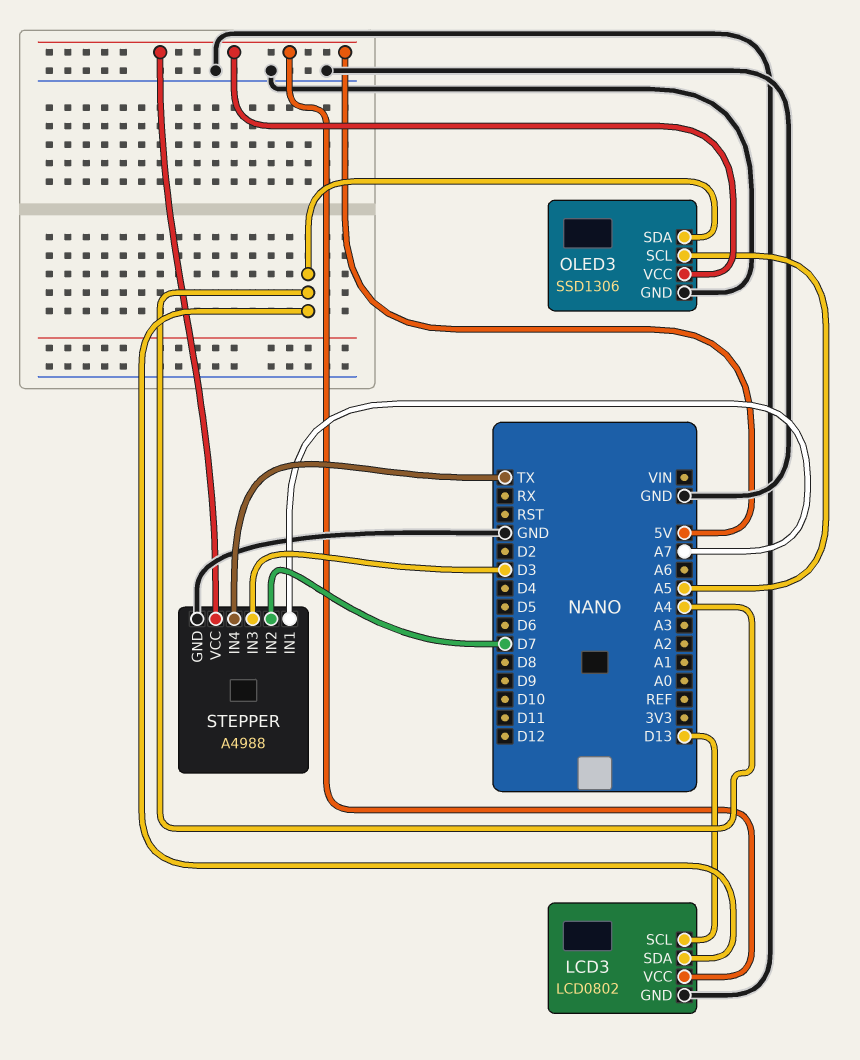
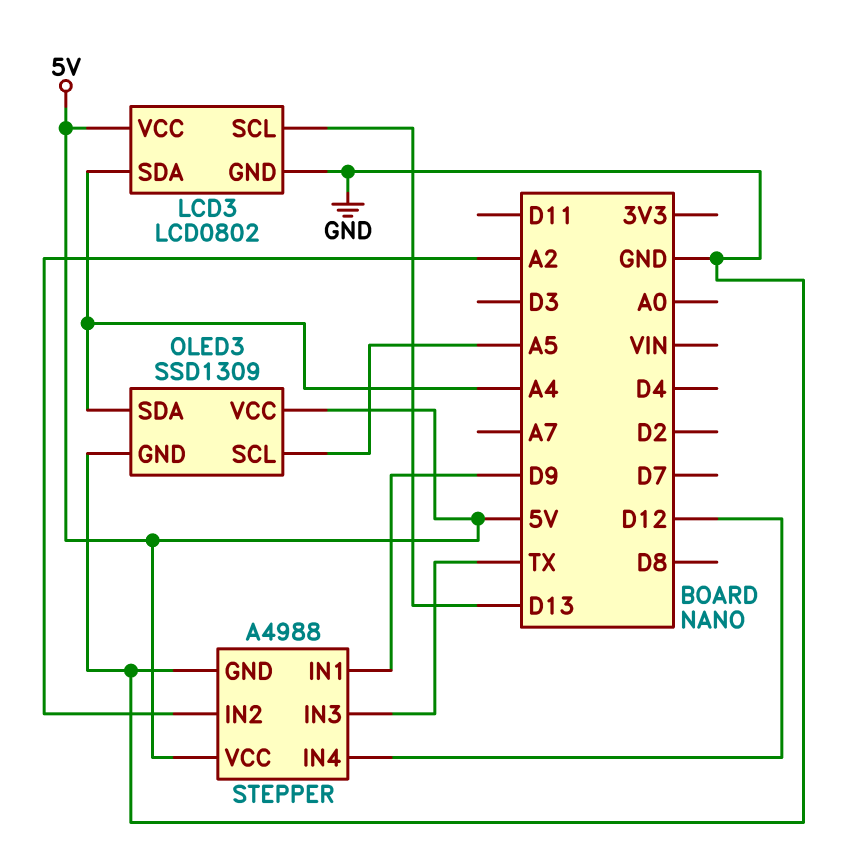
OLED3: SSD1306 -> SSD1309
STEPPER pin IN1: A7 -> D9
STEPPER pin IN2: D7 -> A2
STEPPER pin IN3: D3 -> TX
STEPPER pin IN4: TX -> D12

